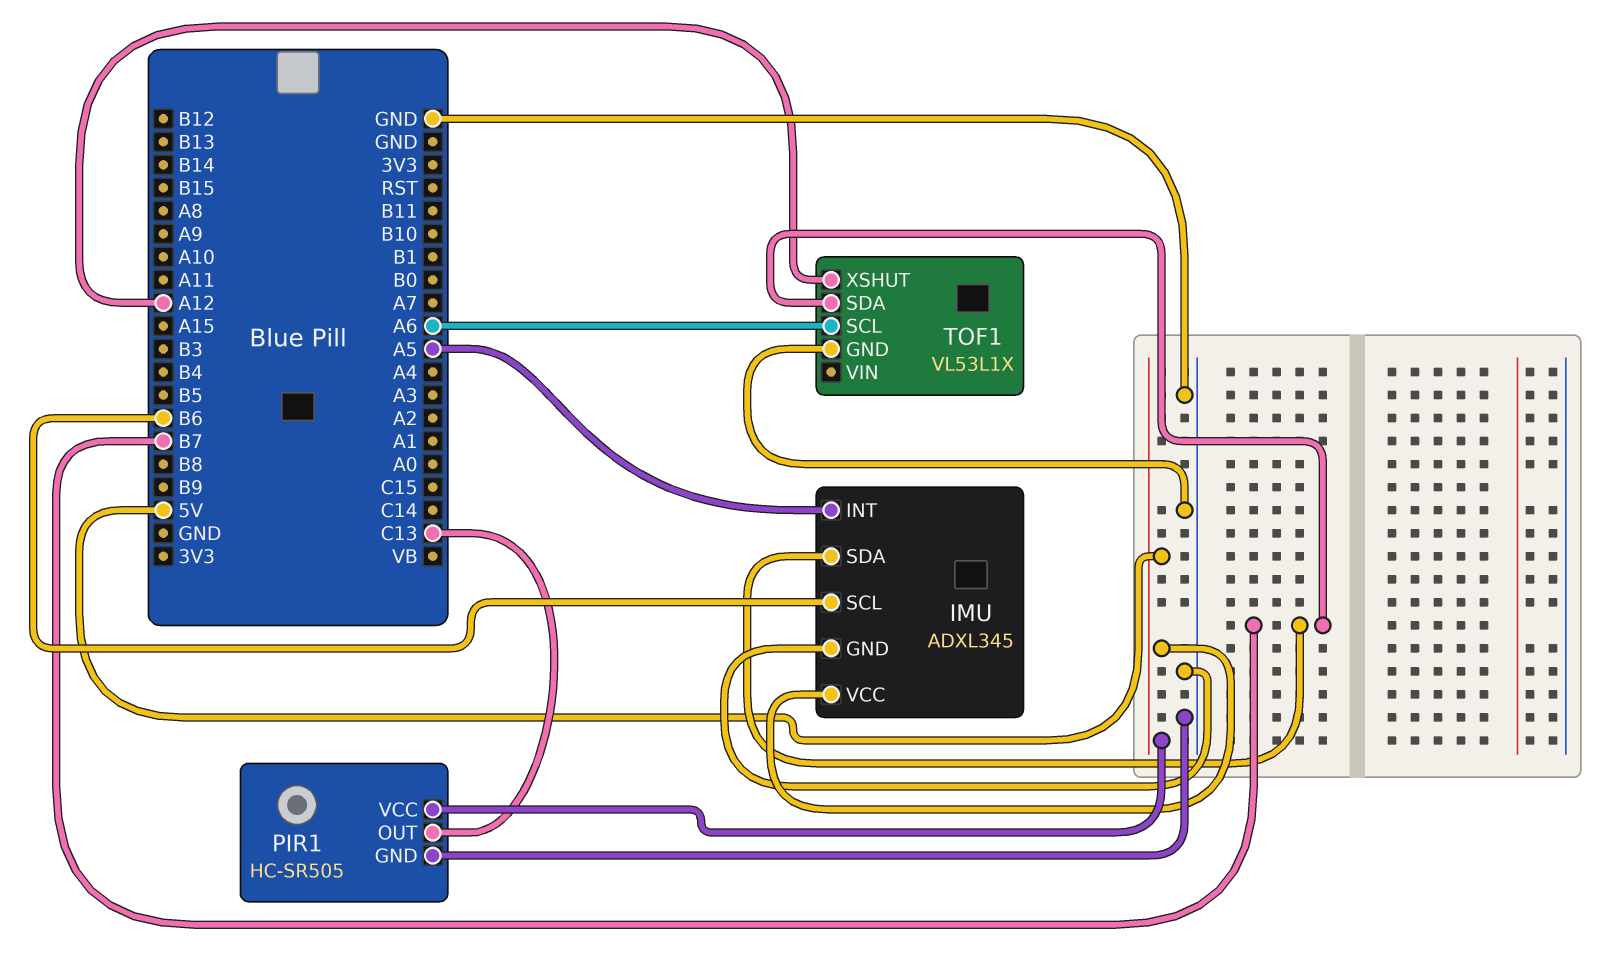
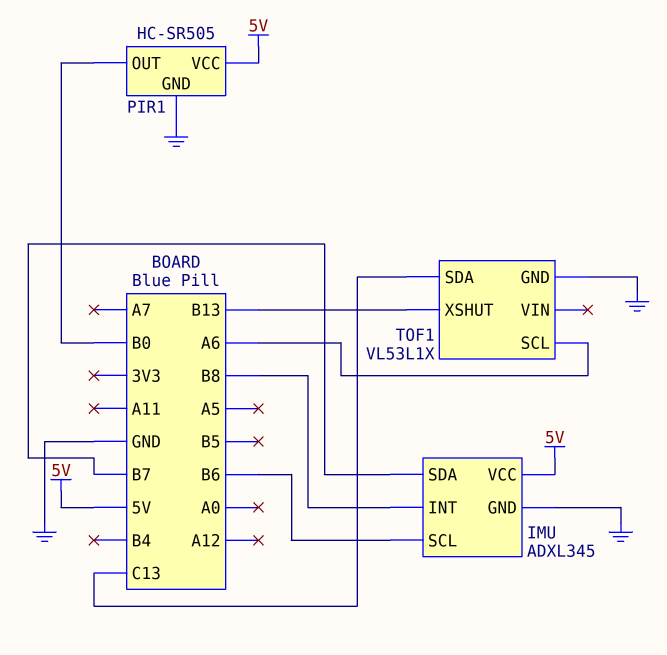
IMU pin INT: A5 -> B8
PIR1 pin OUT: C13 -> B0
TOF1 pin SDA: B7 -> C13
TOF1 pin XSHUT: A12 -> B13

